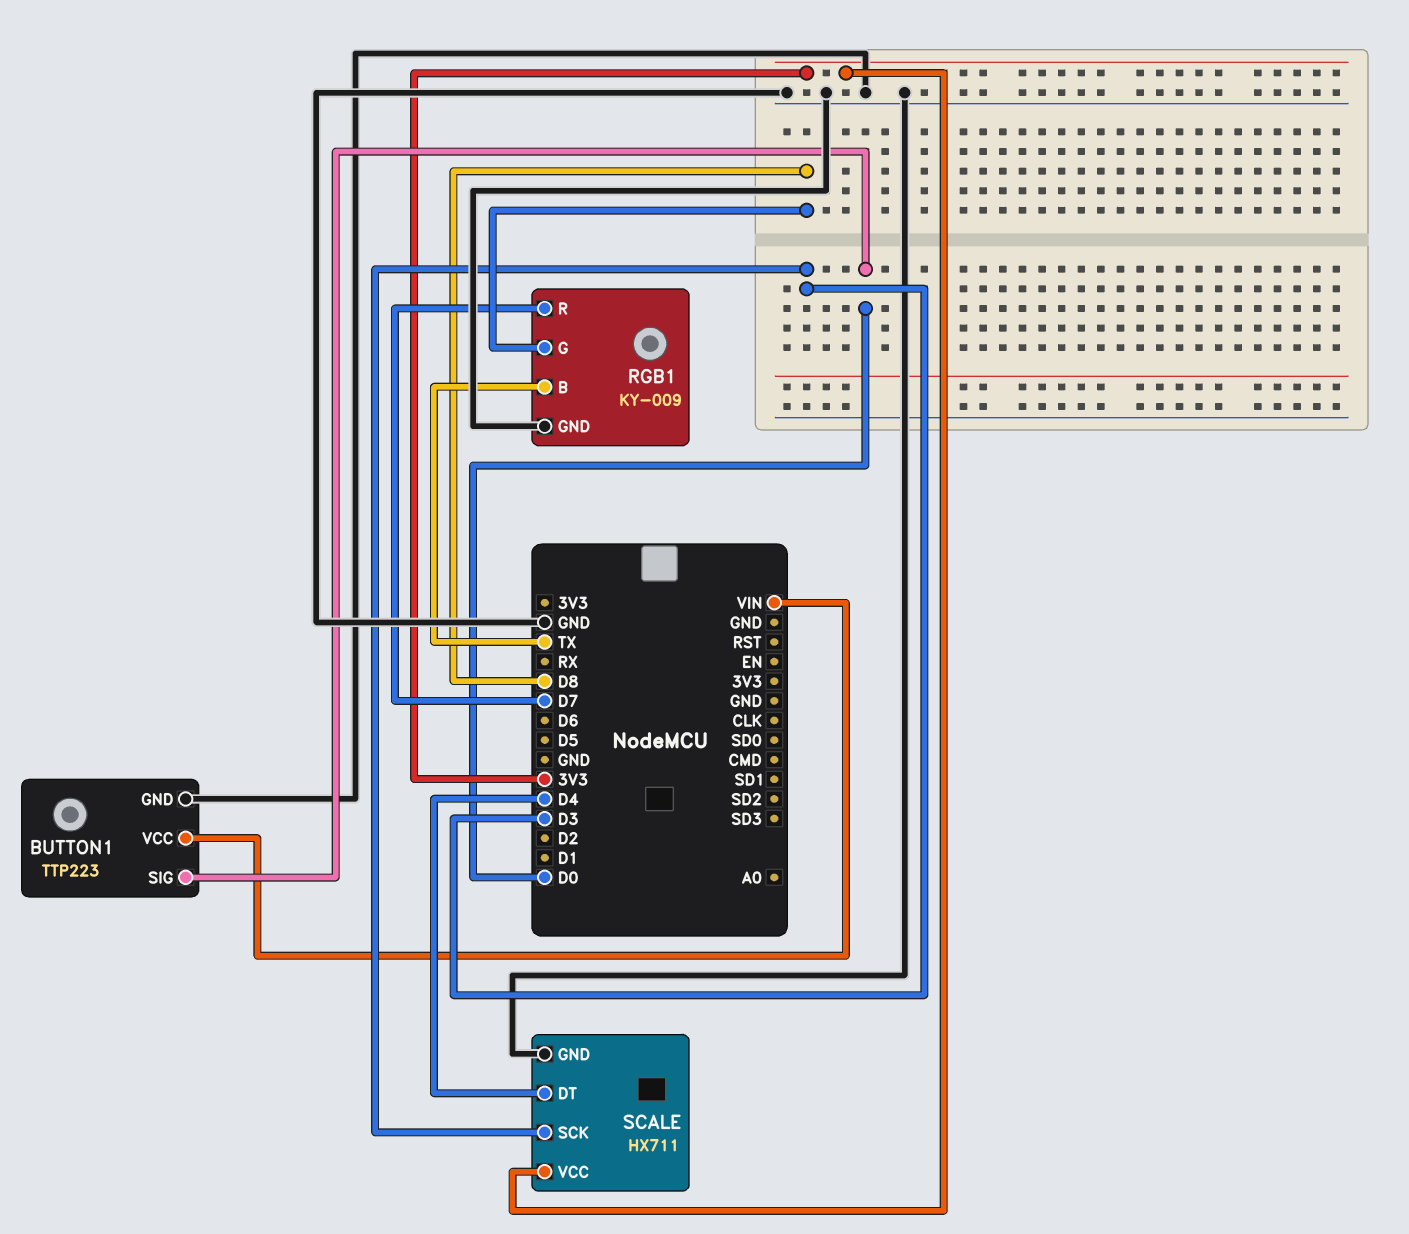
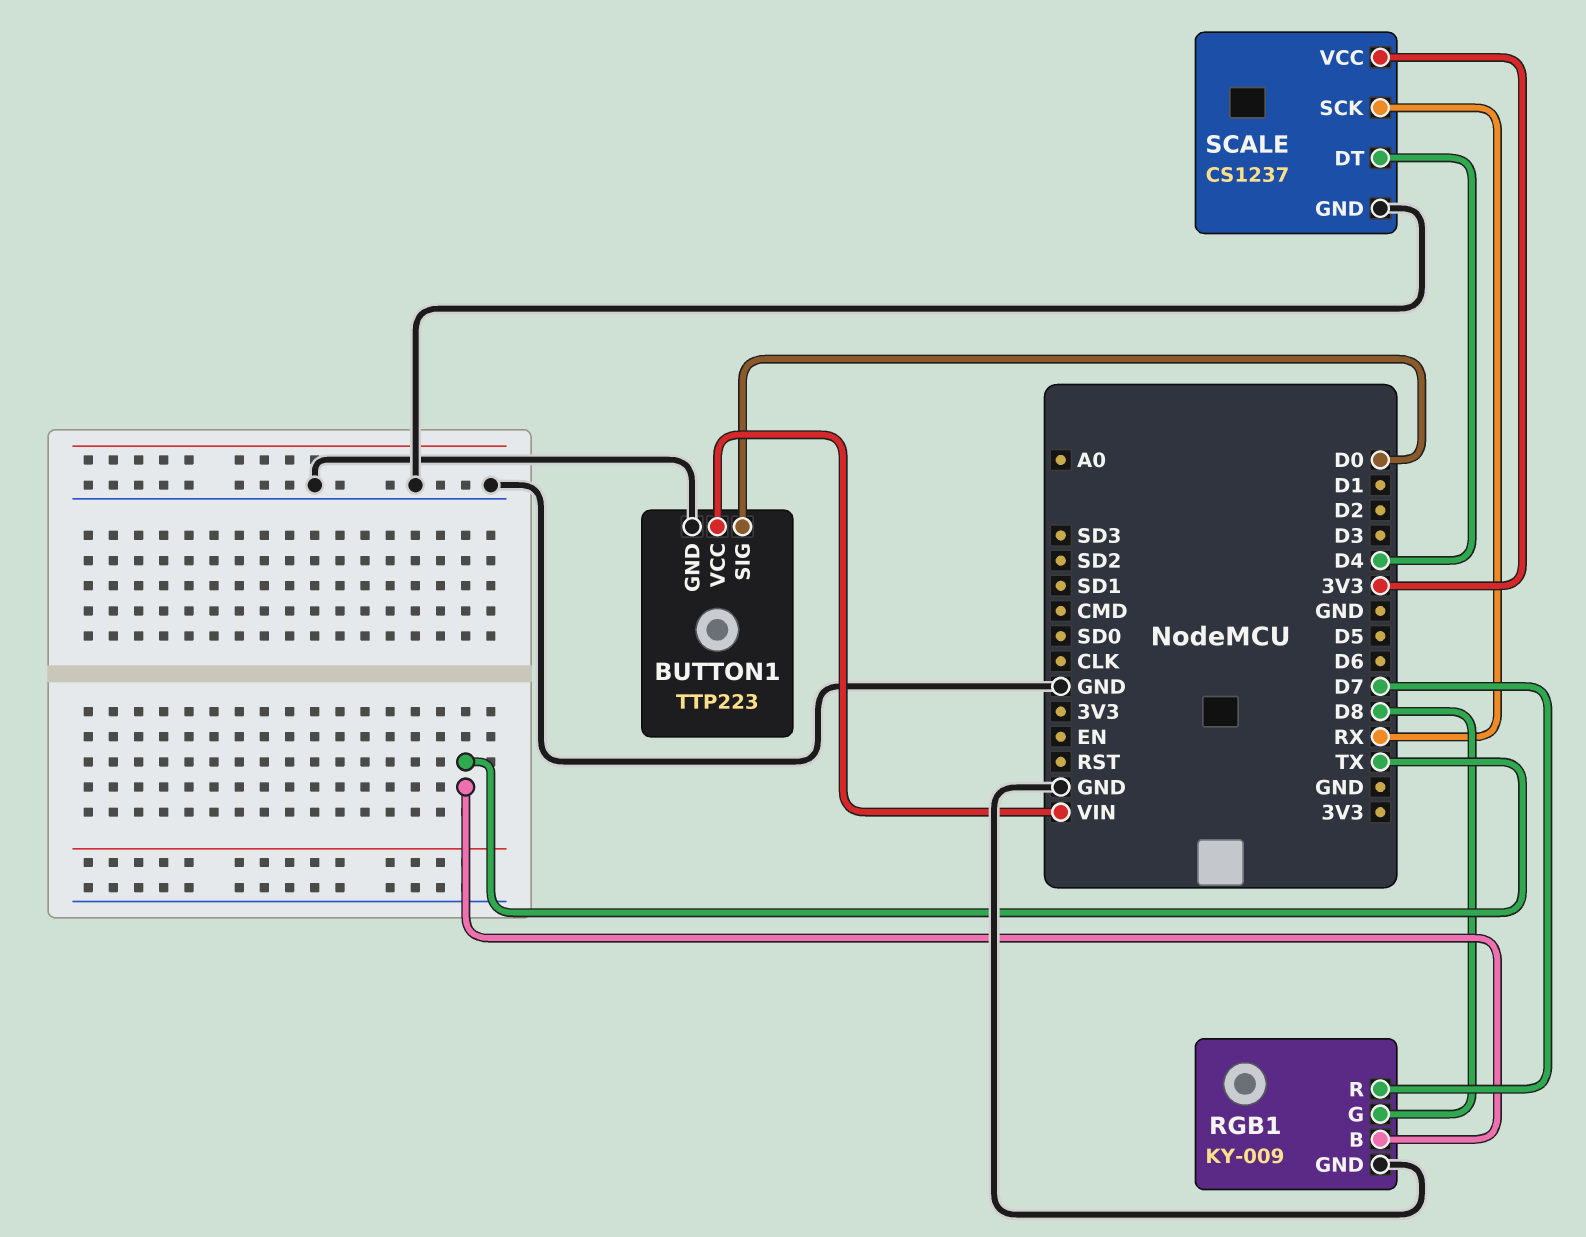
SCALE: HX711 -> CS1237
SCALE pin SCK: D3 -> RX

